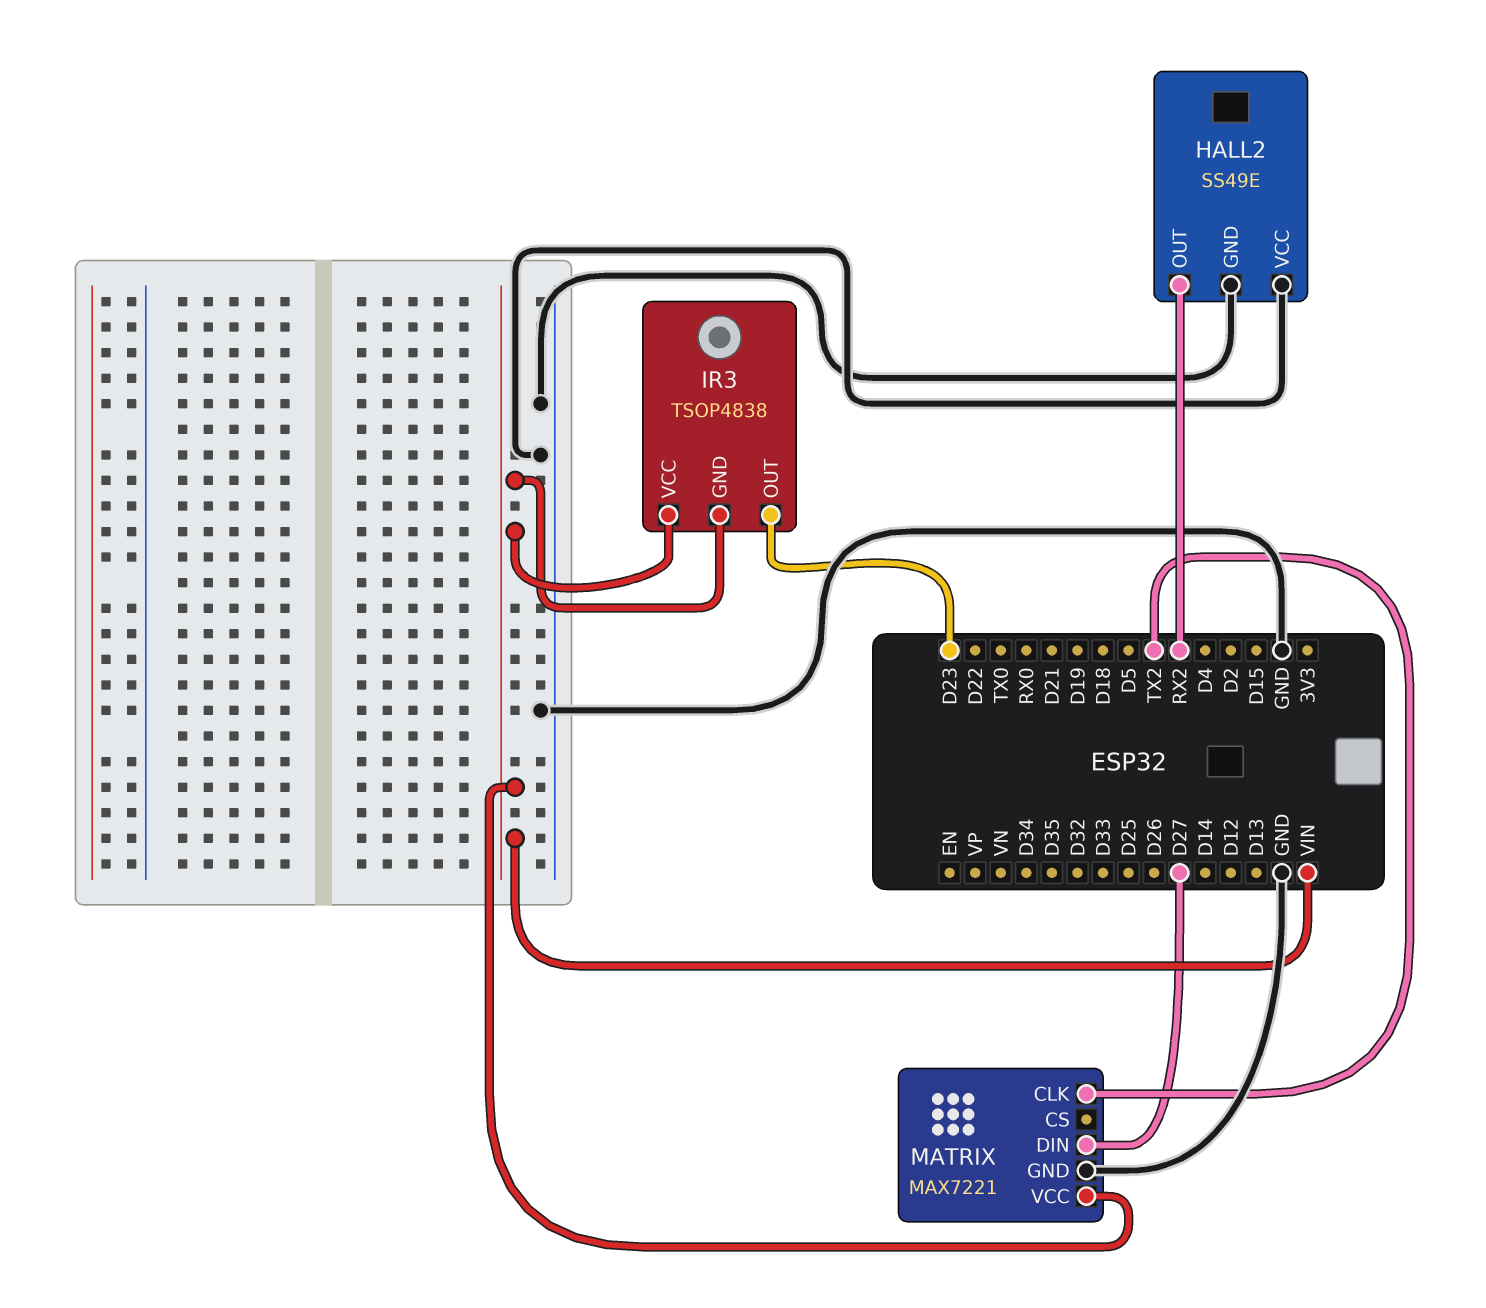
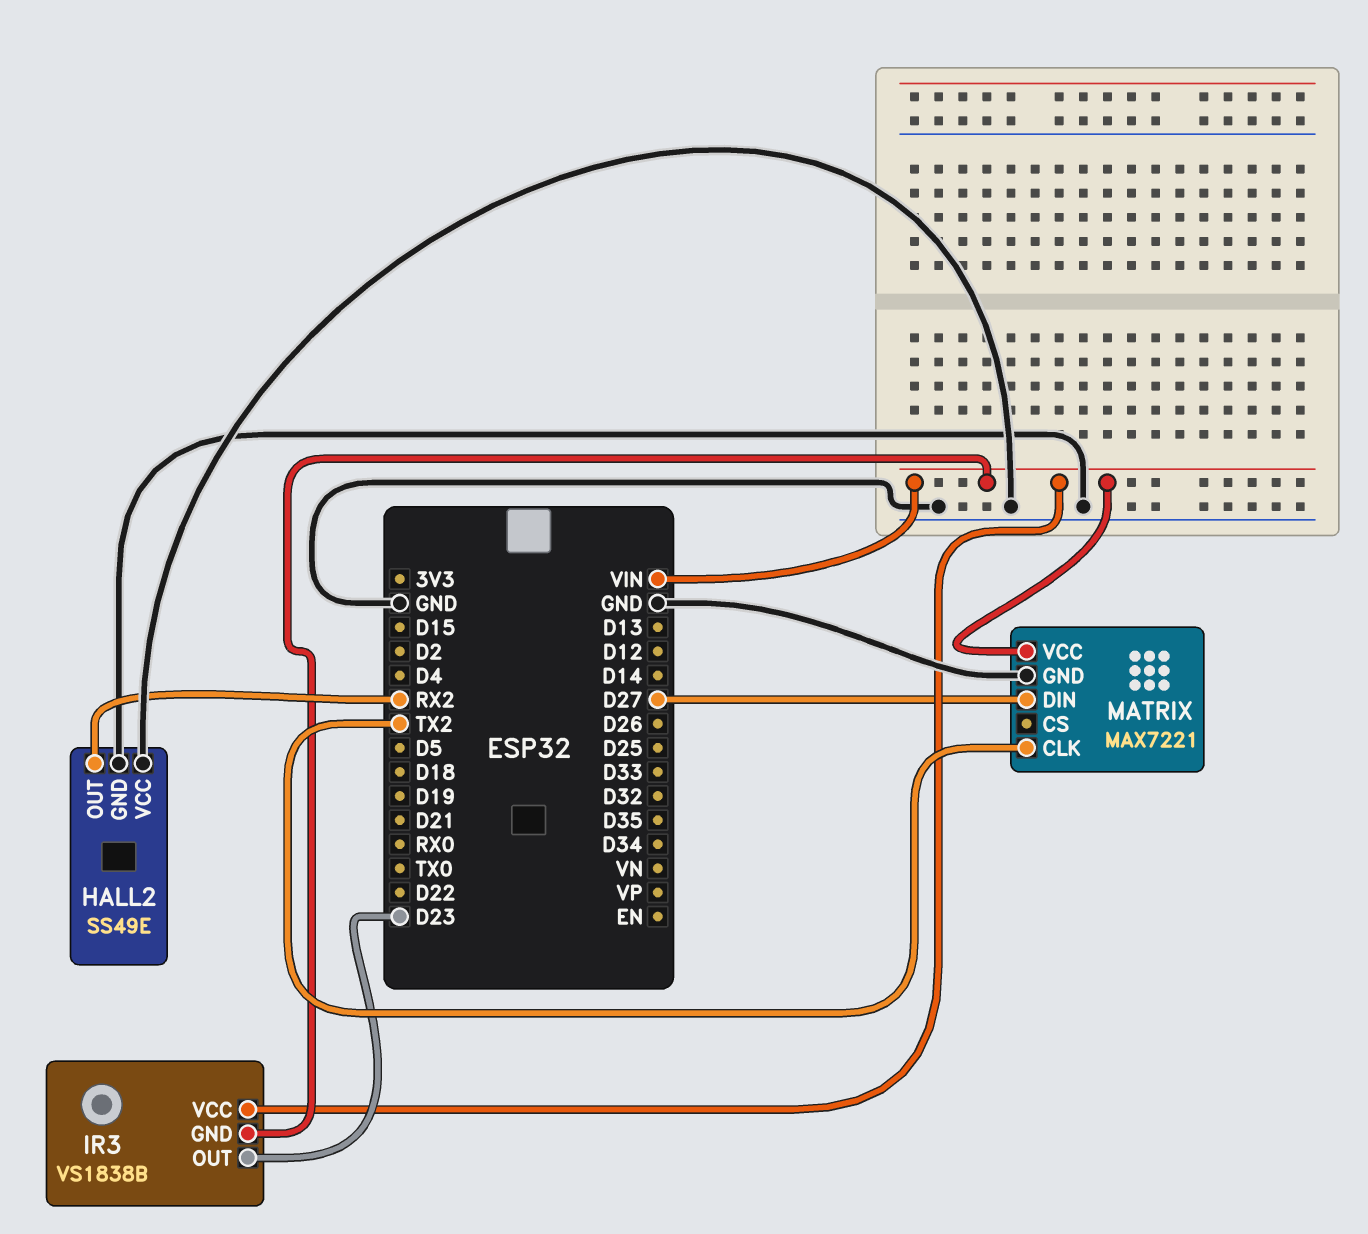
IR3: TSOP4838 -> VS1838B

